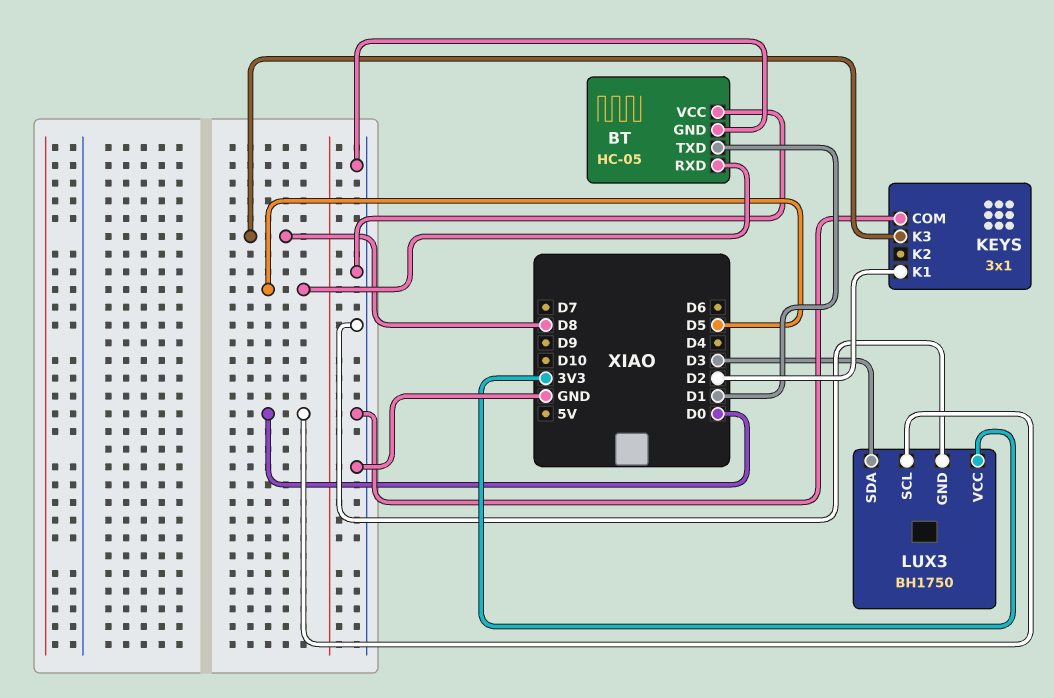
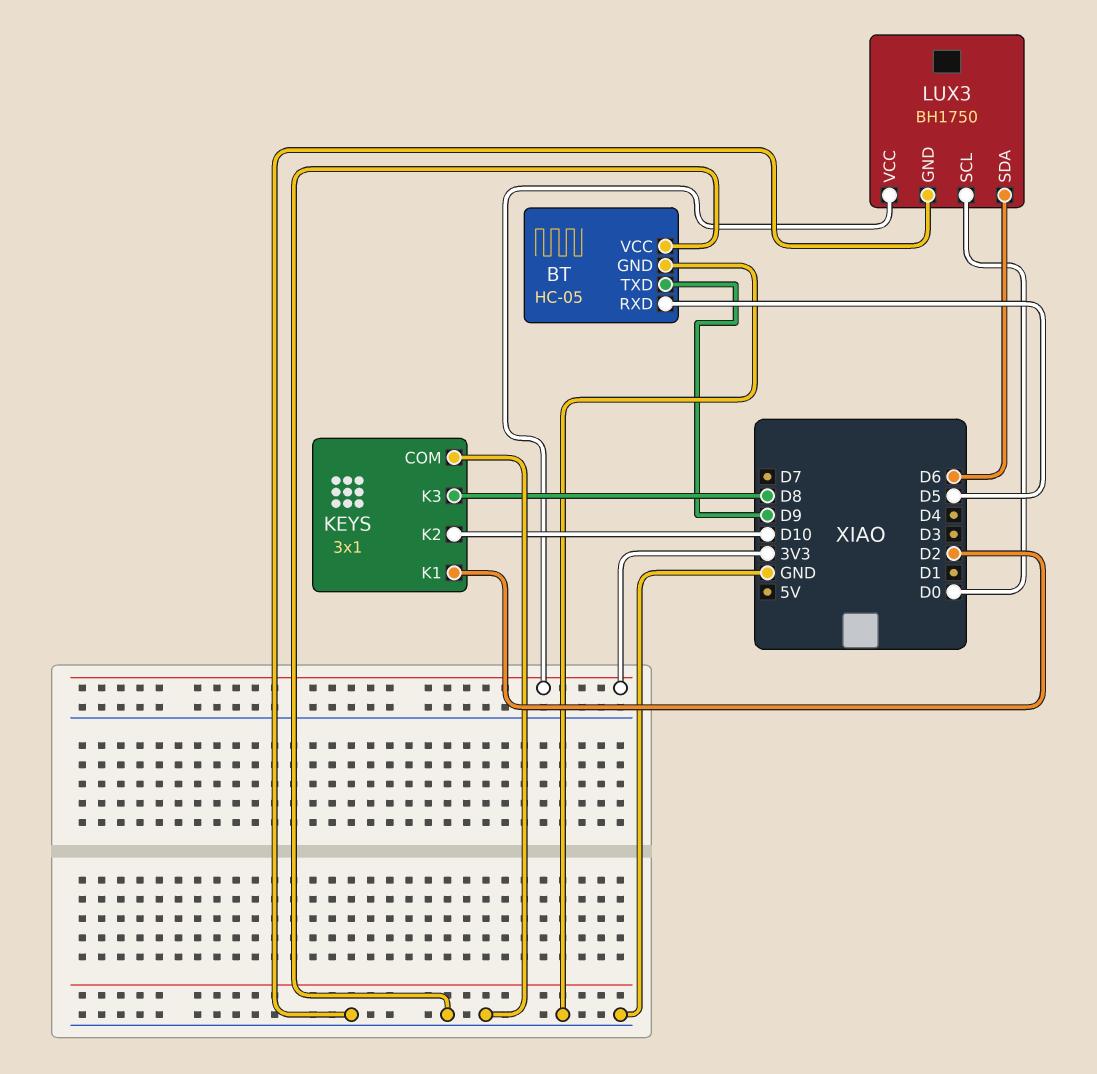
BT pin TXD: D1 -> D9
KEYS pin K2: none -> D10
LUX3 pin SDA: D3 -> D6

